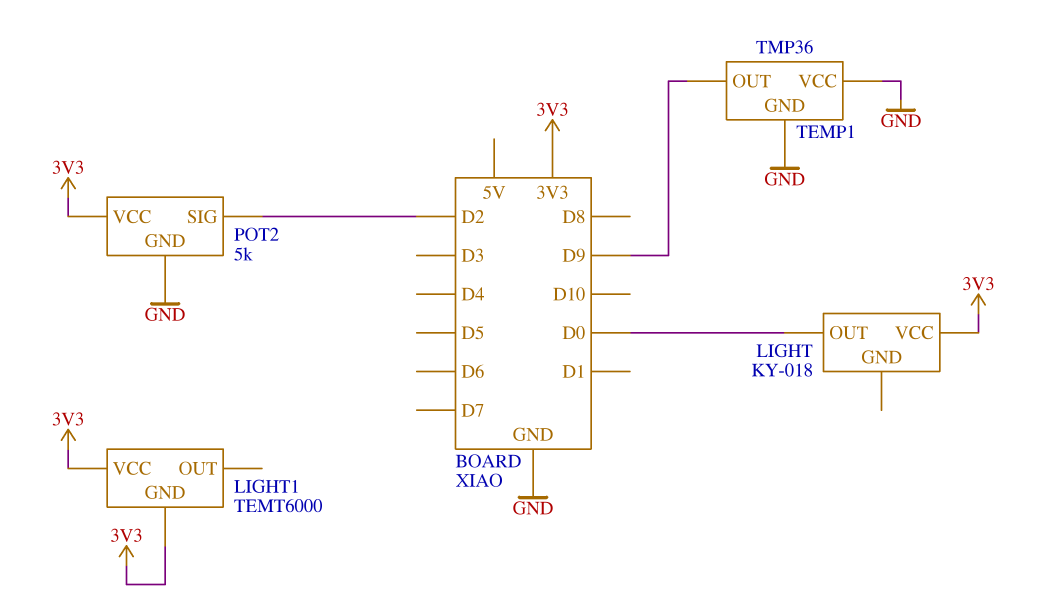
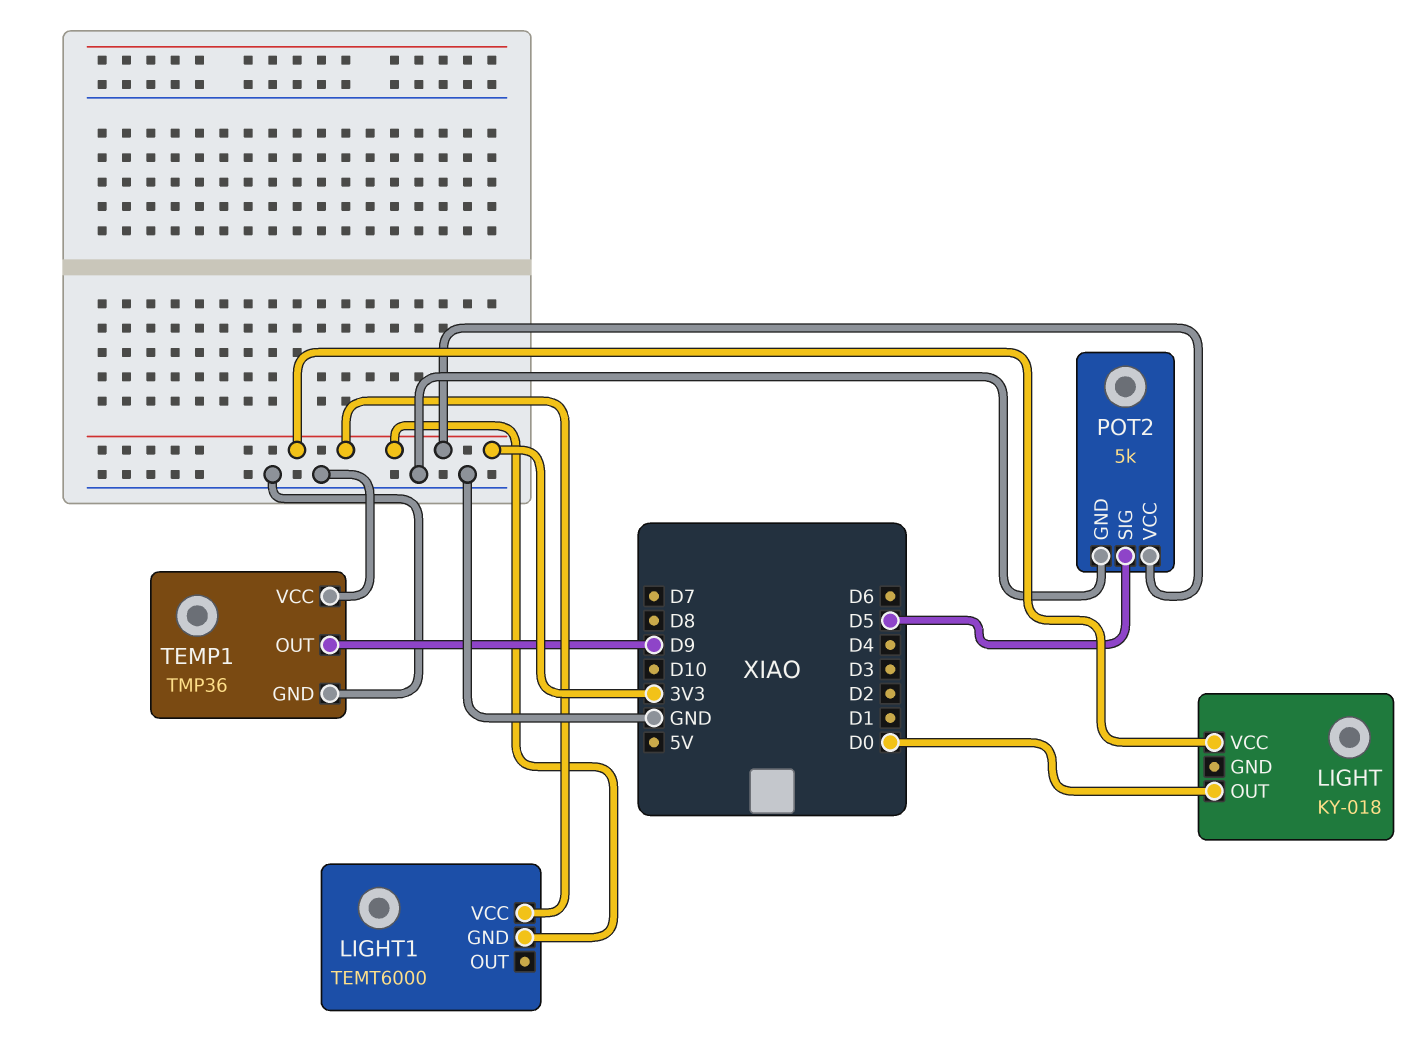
POT2 pin SIG: D2 -> D5

